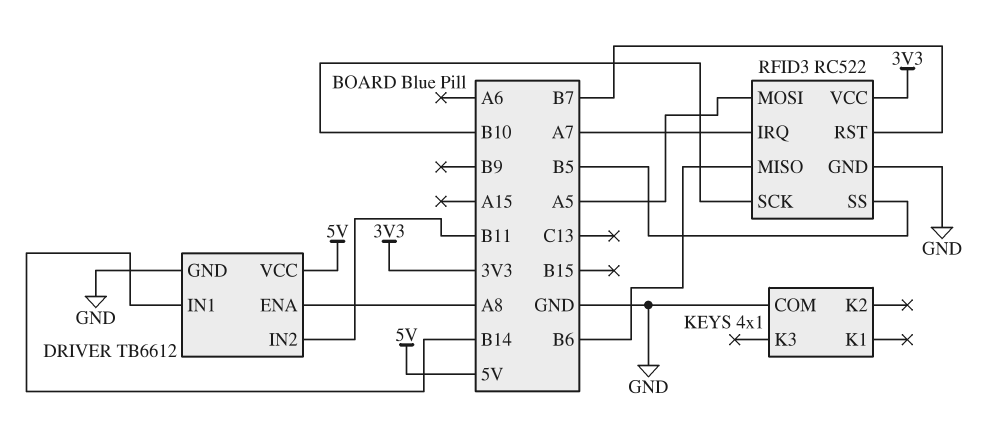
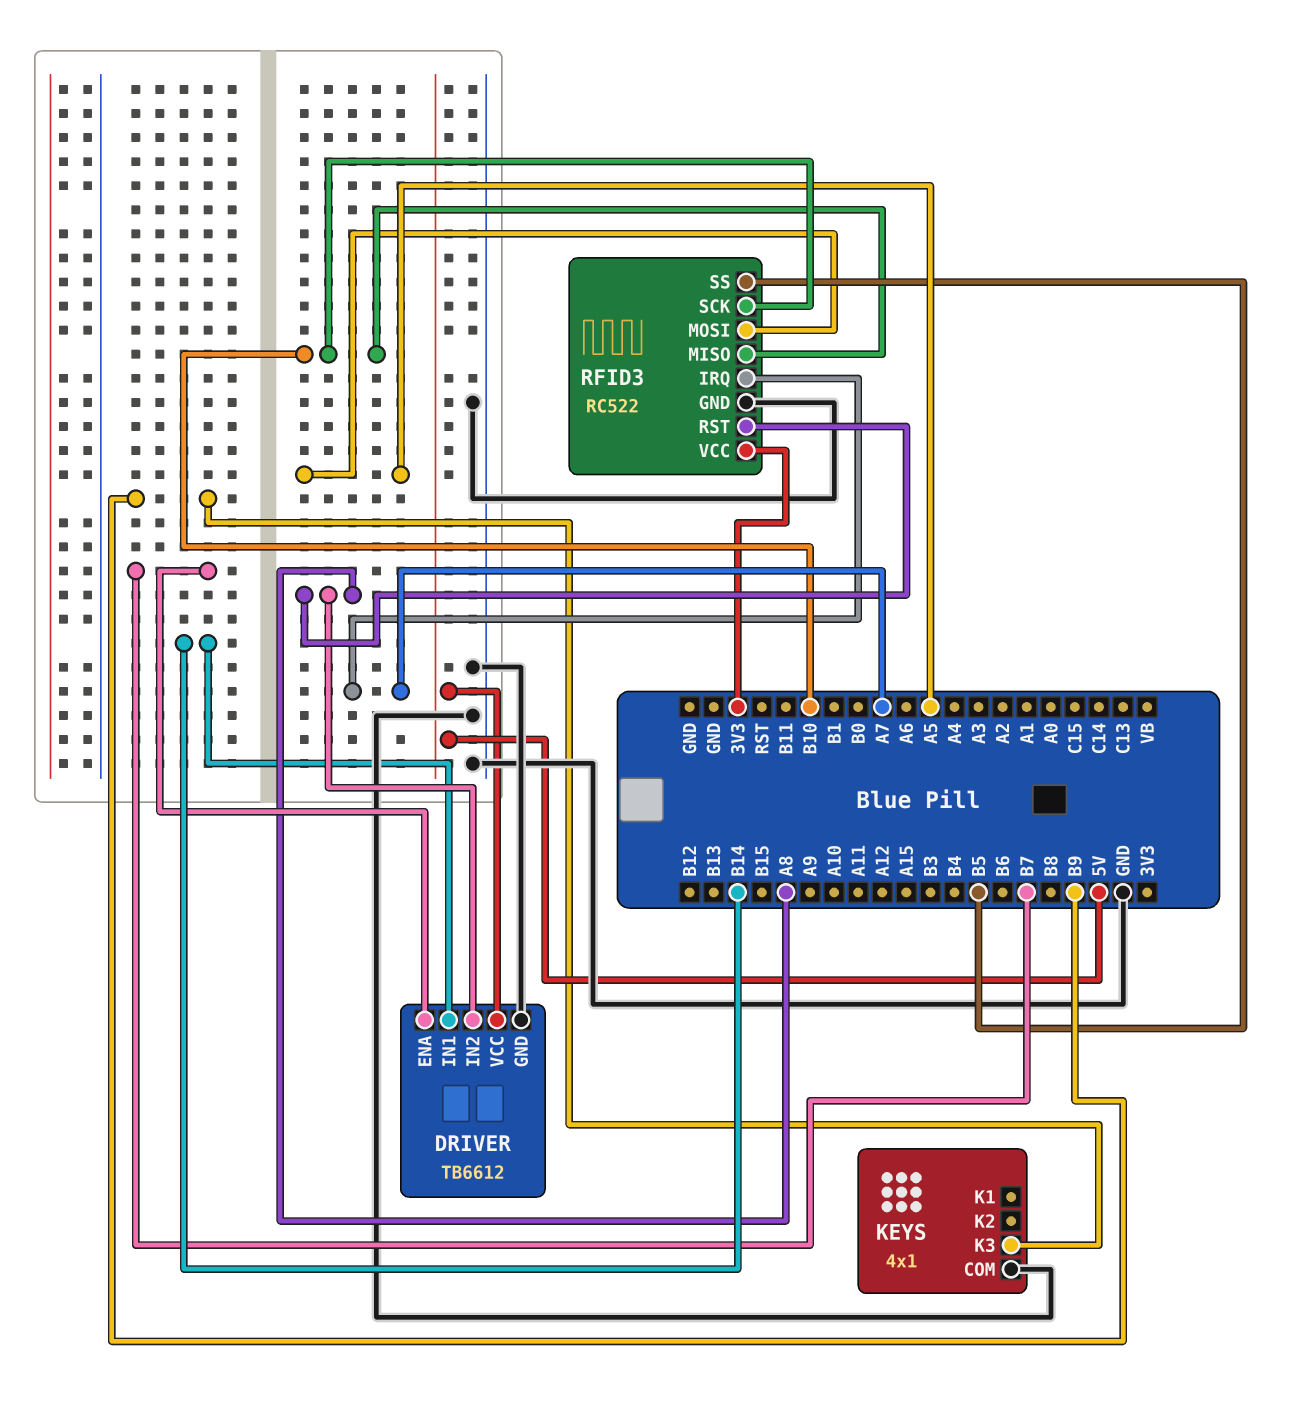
DRIVER pin ENA: A8 -> B7
DRIVER pin IN2: B11 -> A8
KEYS pin K3: none -> B9
RFID3 pin MISO: B6 -> B10
RFID3 pin RST: B7 -> A8

